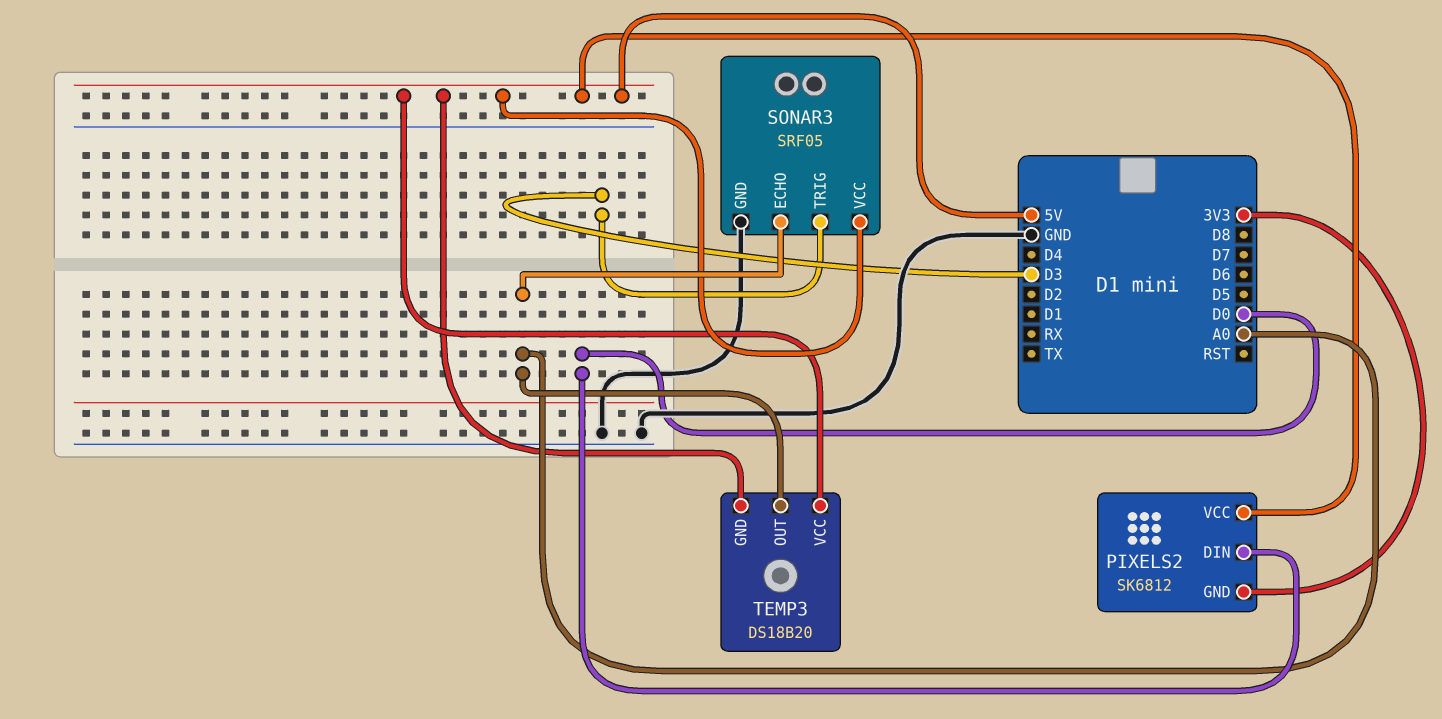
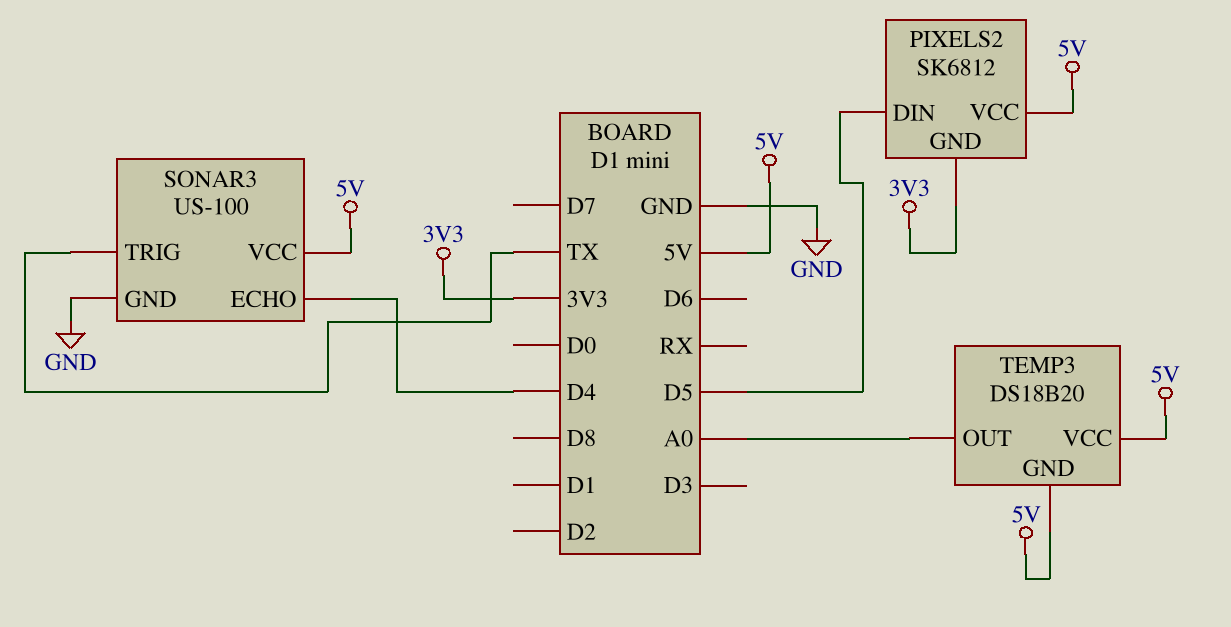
PIXELS2 pin DIN: D0 -> D5
SONAR3: SRF05 -> US-100
SONAR3 pin ECHO: A0 -> D4
SONAR3 pin TRIG: D3 -> TX

